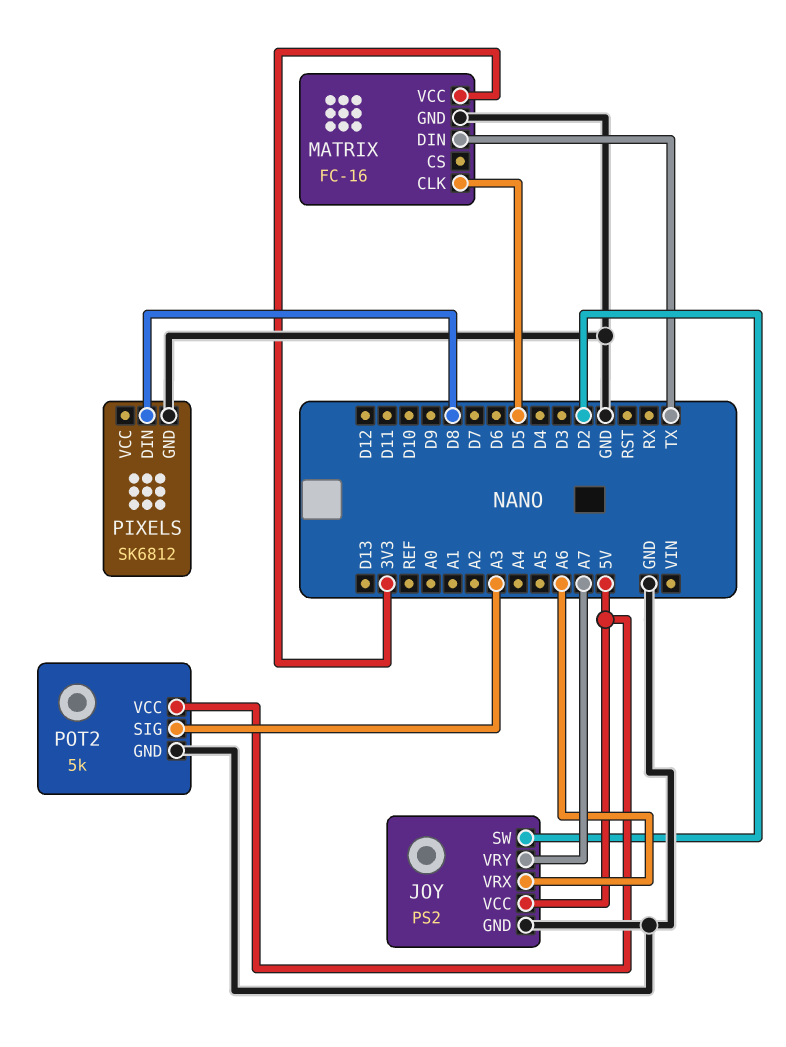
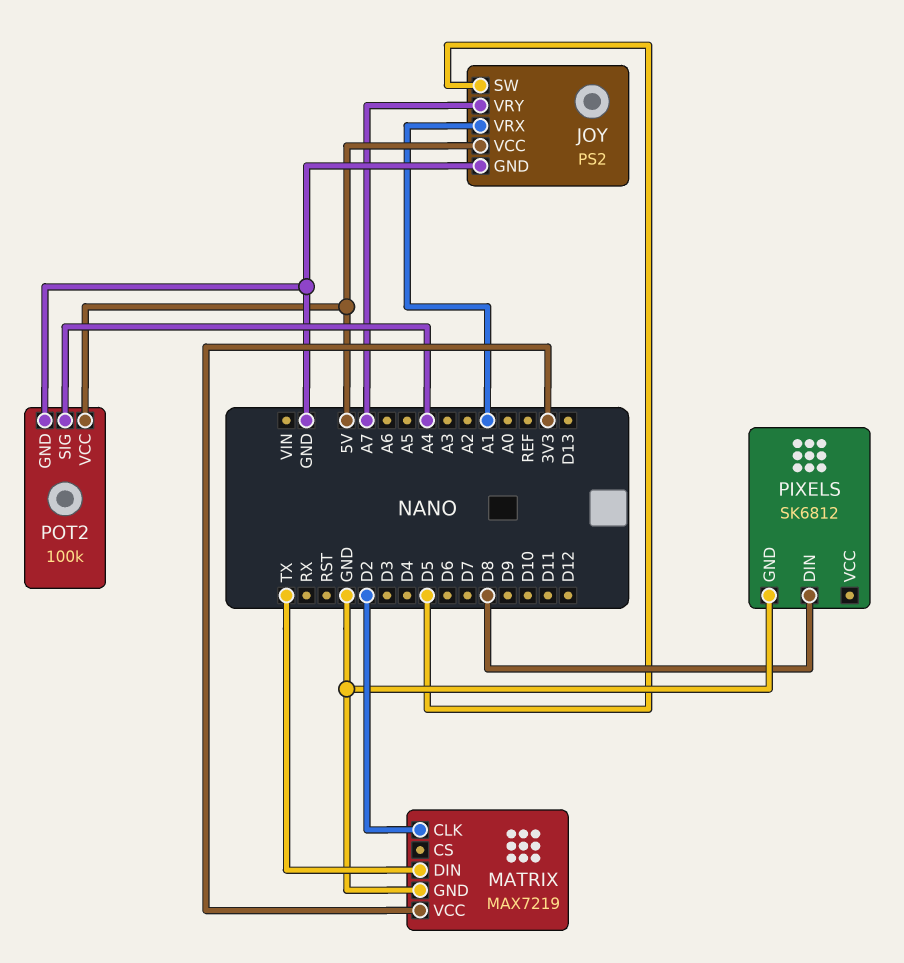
JOY pin SW: D2 -> D5
JOY pin VRX: A6 -> A1
MATRIX: FC-16 -> MAX7219
MATRIX pin CLK: D5 -> D2
POT2: 5k -> 100k
POT2 pin SIG: A3 -> A4

